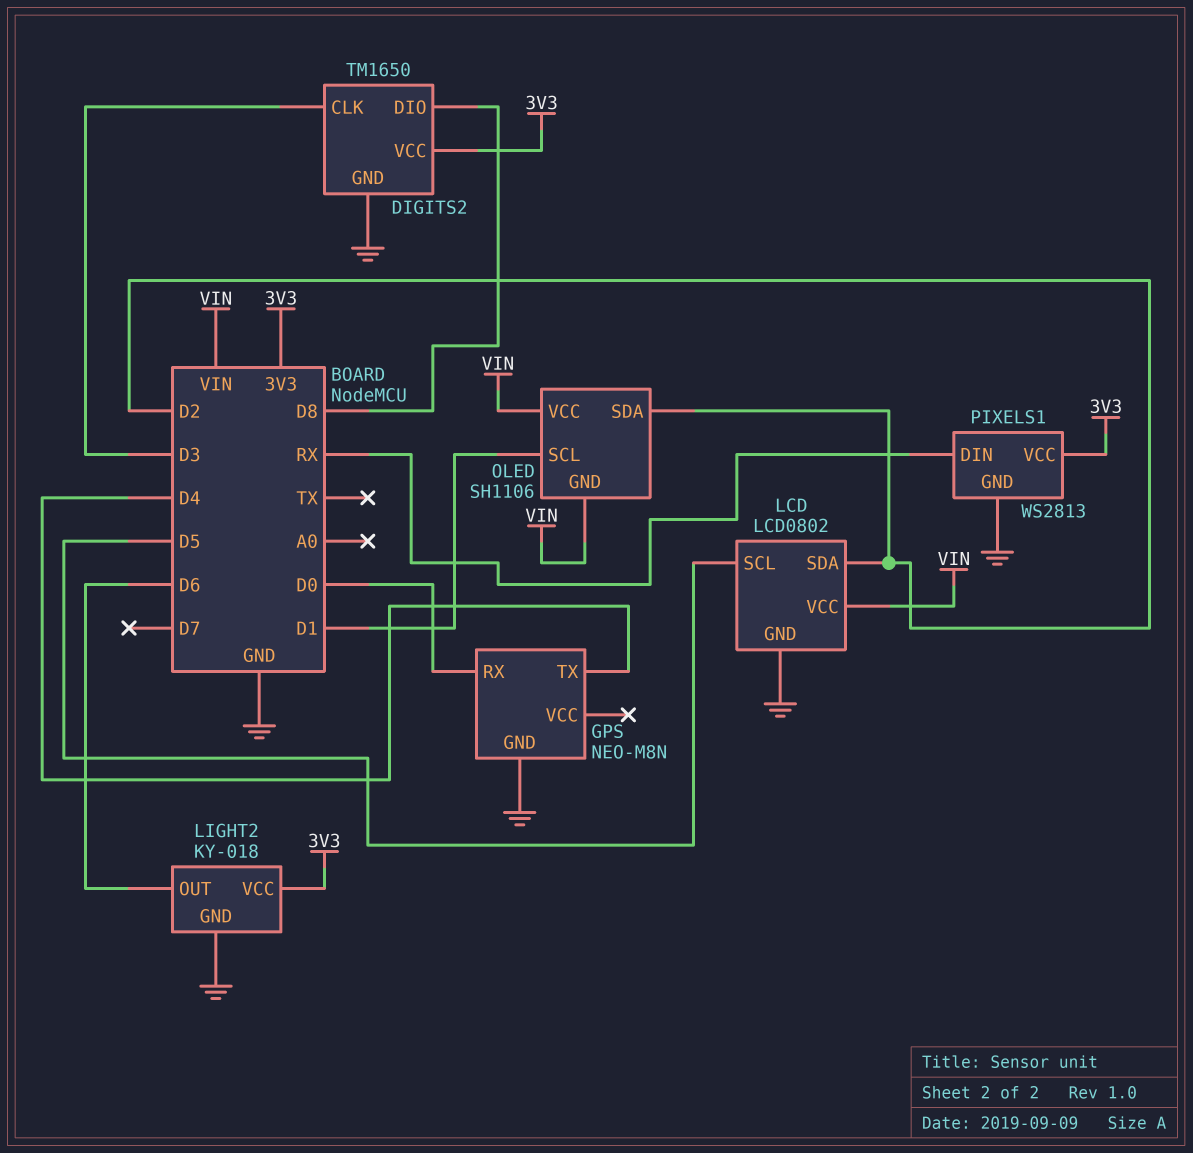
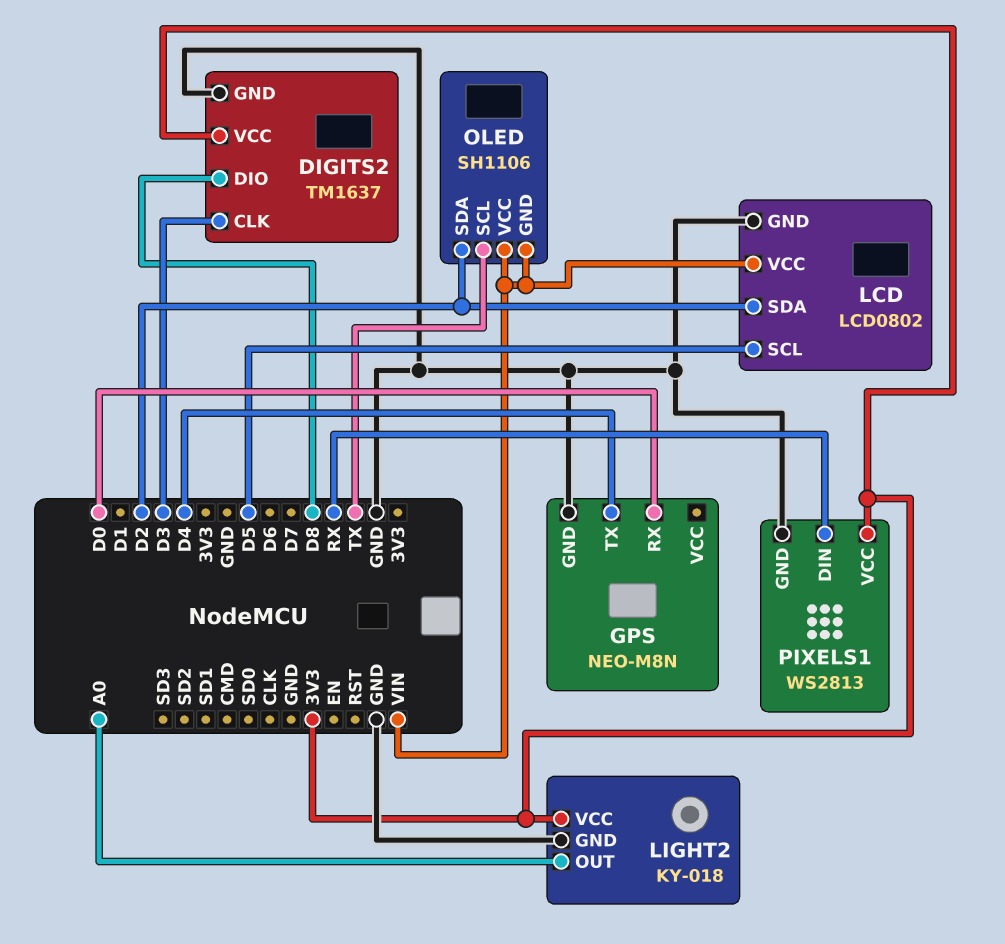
DIGITS2: TM1650 -> TM1637
LIGHT2 pin OUT: D6 -> A0
OLED pin SCL: D1 -> TX

